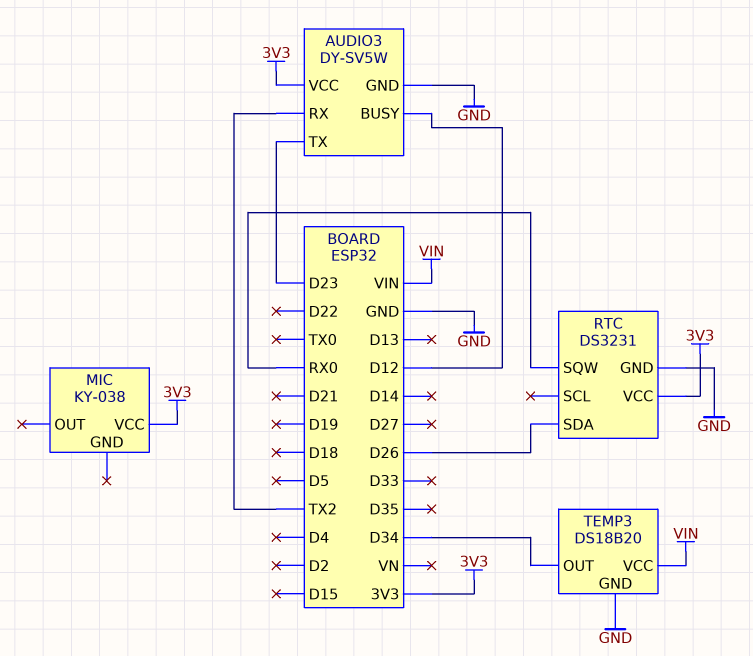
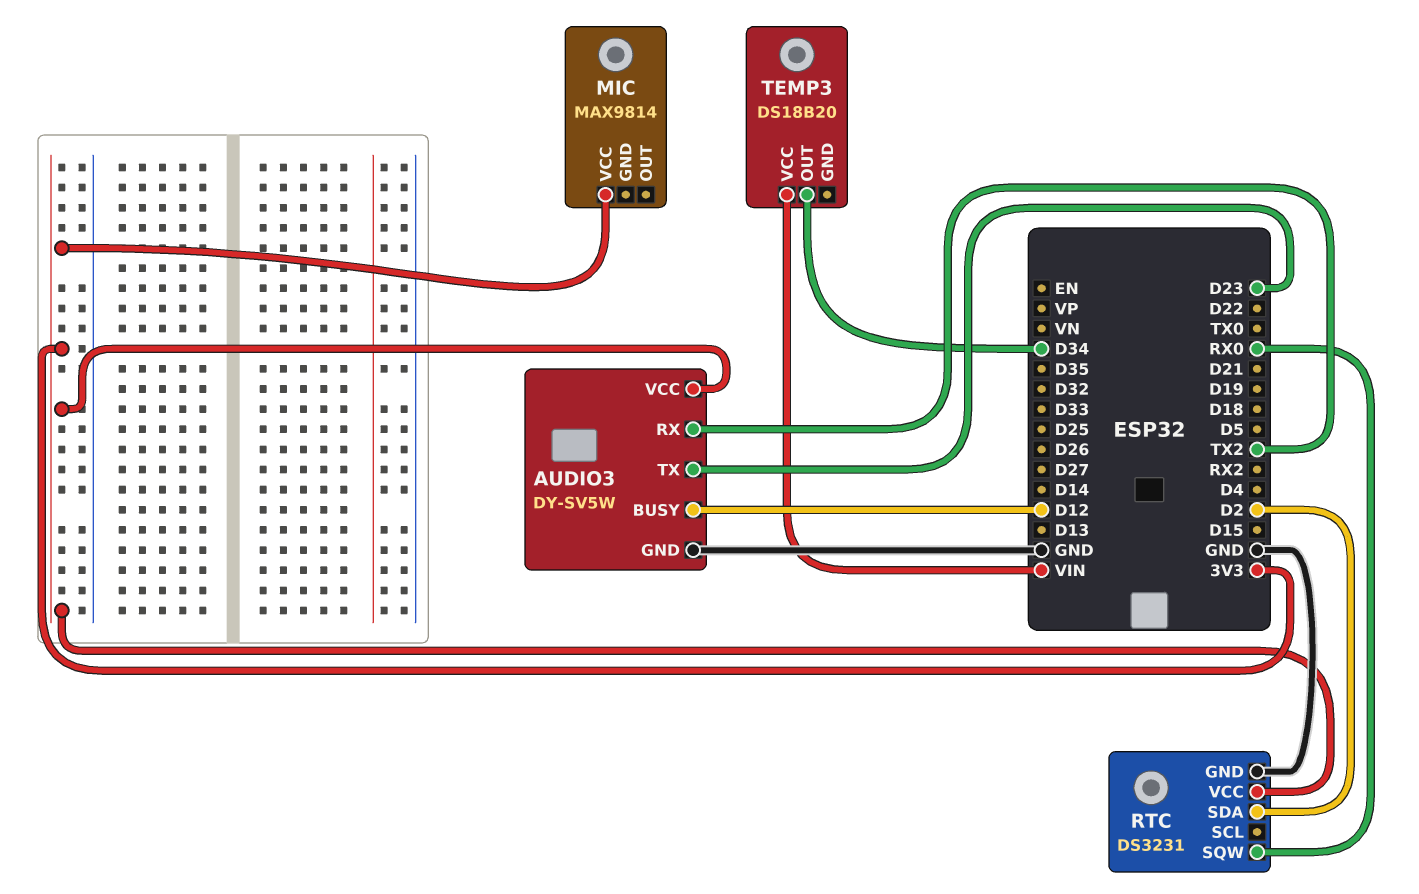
MIC: KY-038 -> MAX9814
RTC pin SDA: D26 -> D2
TEMP3 pin GND: GND -> none

